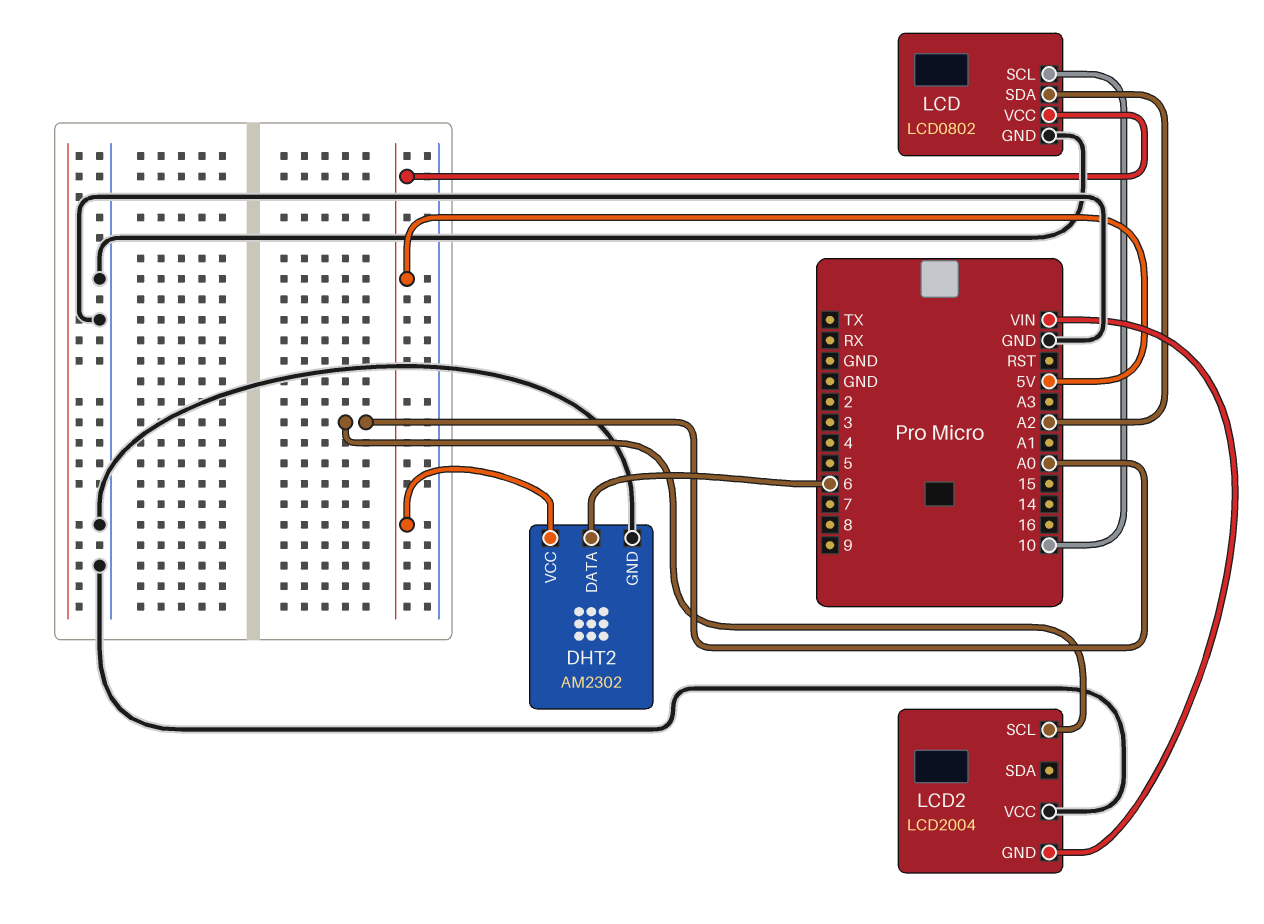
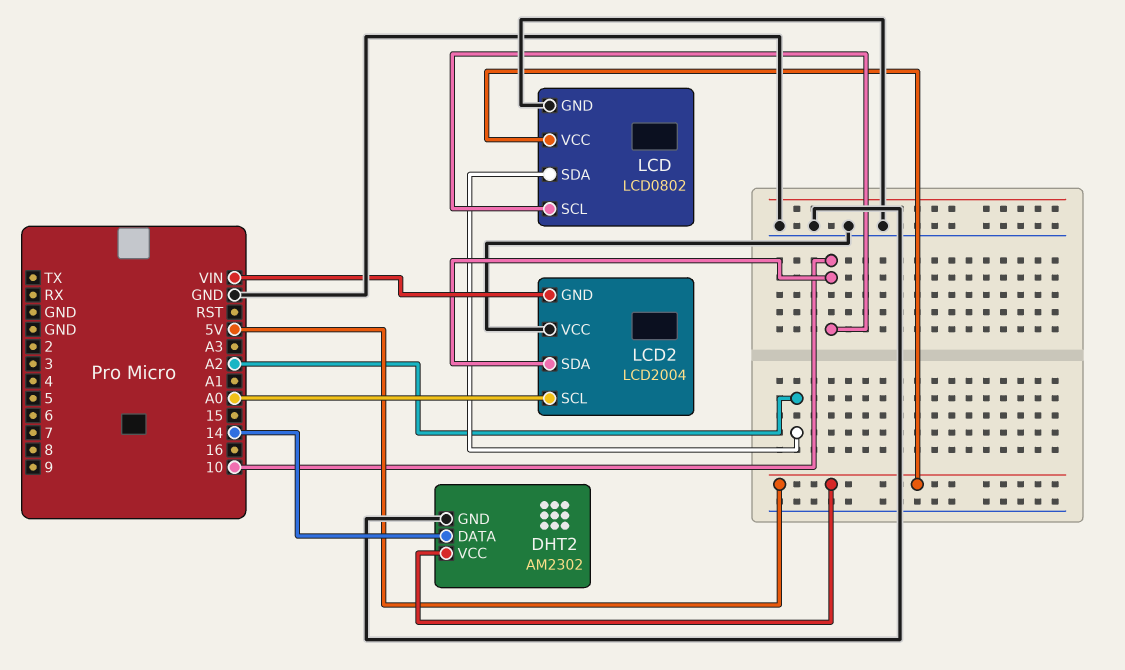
DHT2 pin DATA: 6 -> 14
LCD2 pin SDA: none -> 10

